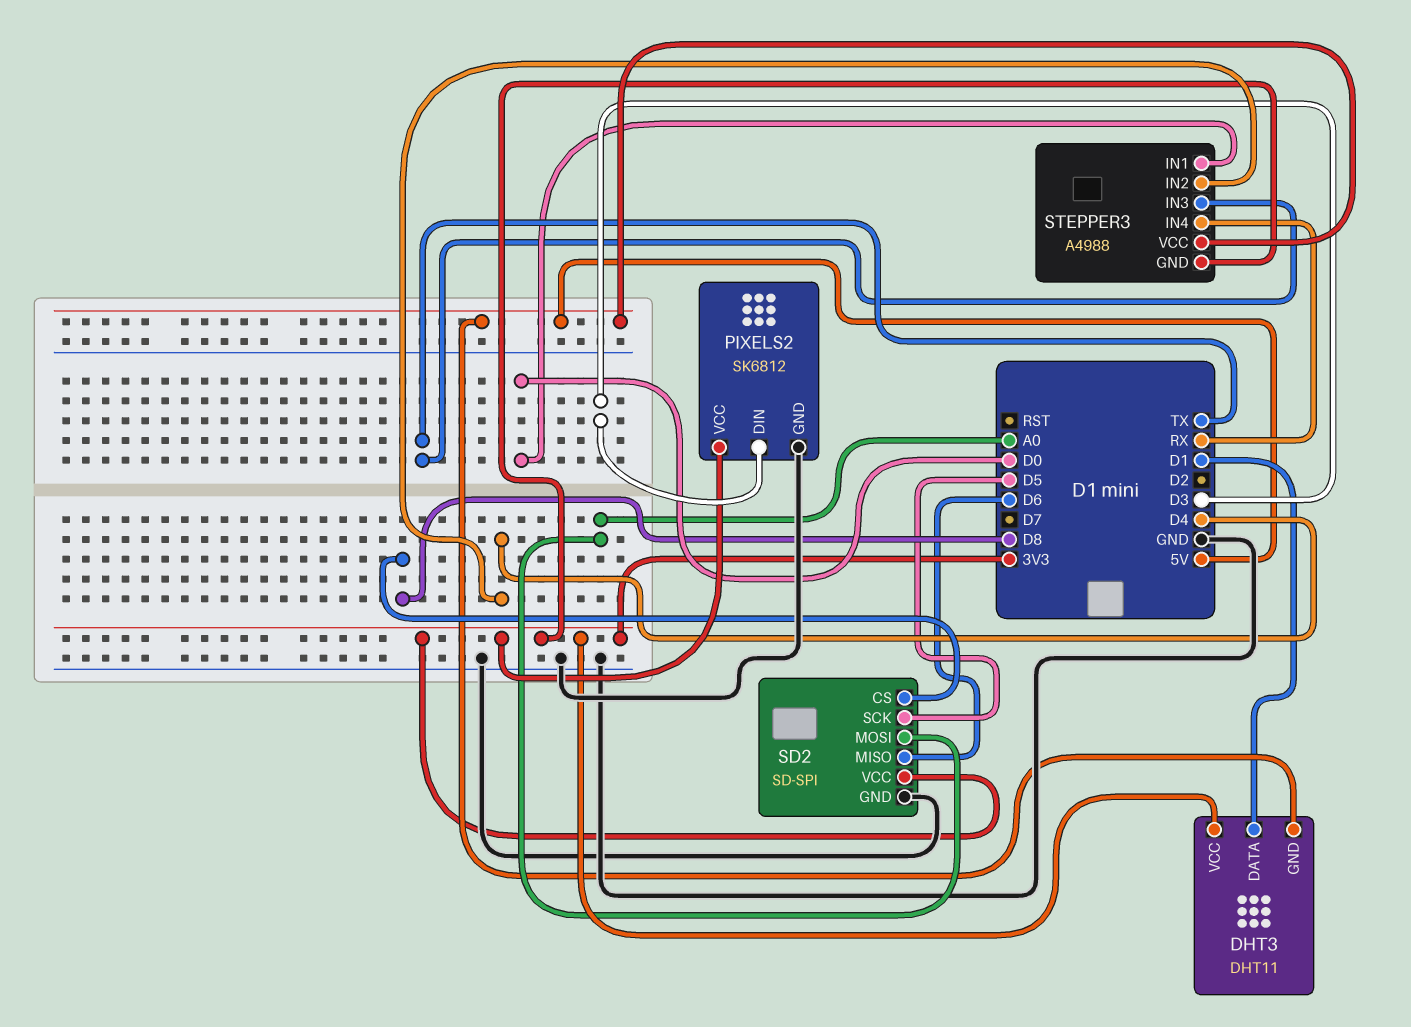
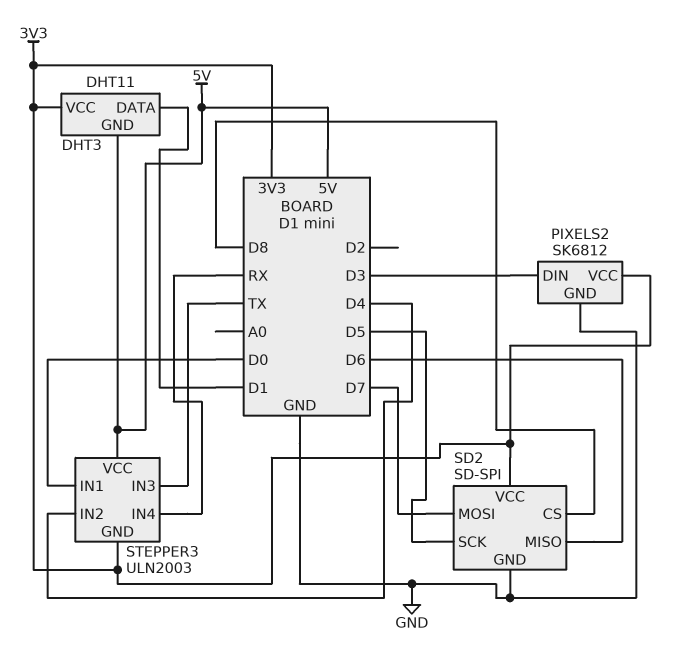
SD2 pin MOSI: A0 -> D7
STEPPER3: A4988 -> ULN2003

